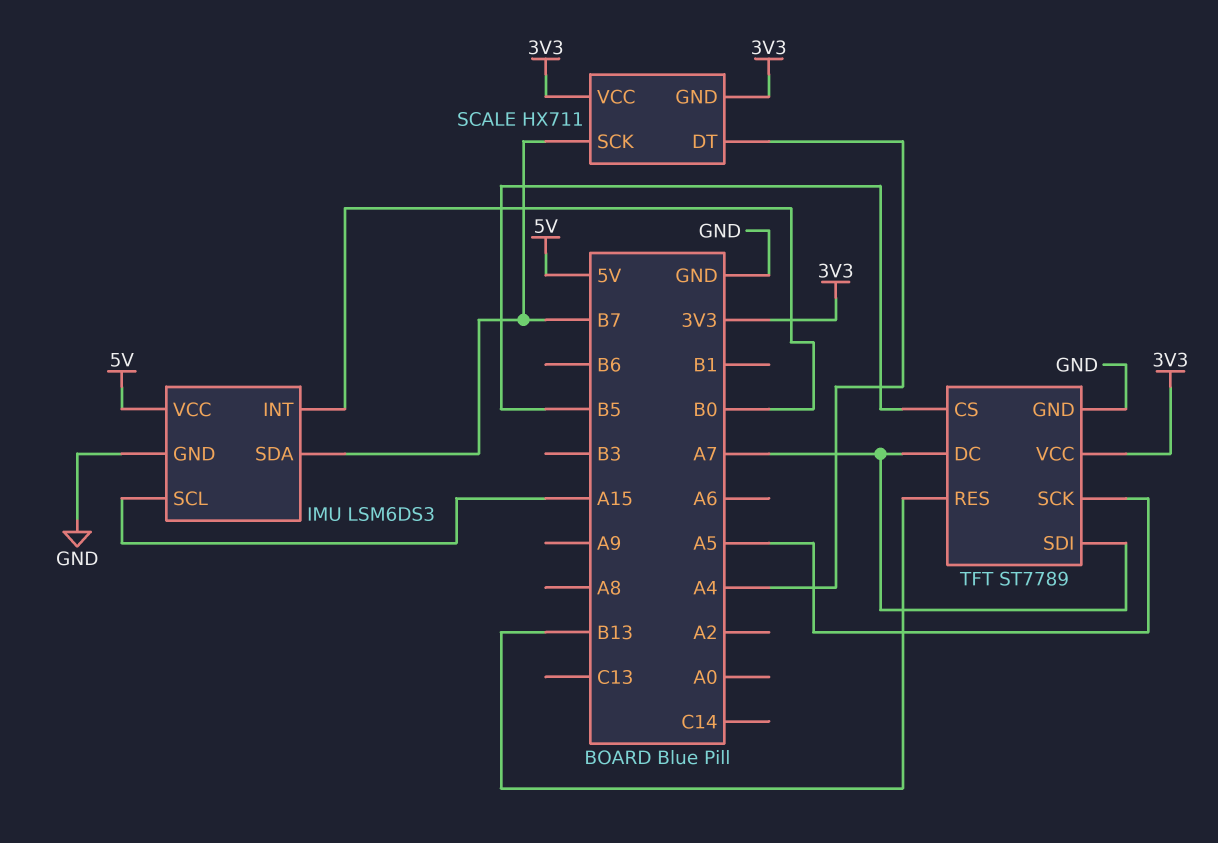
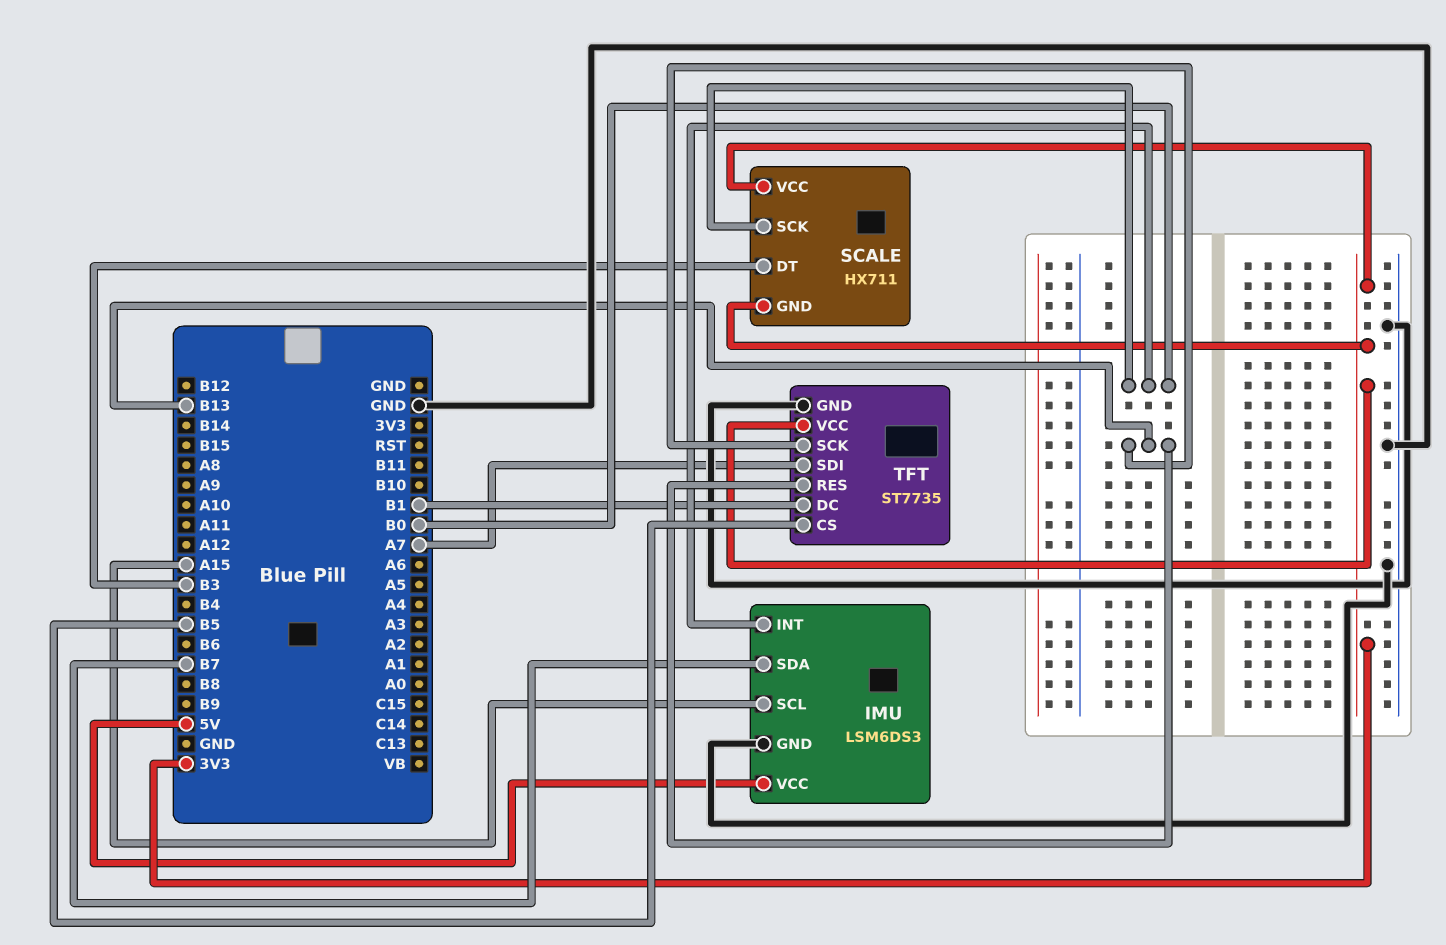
SCALE pin DT: A4 -> B3
SCALE pin SCK: B7 -> B0
TFT: ST7789 -> ST7735
TFT pin DC: A7 -> B1
TFT pin SCK: A5 -> B13

